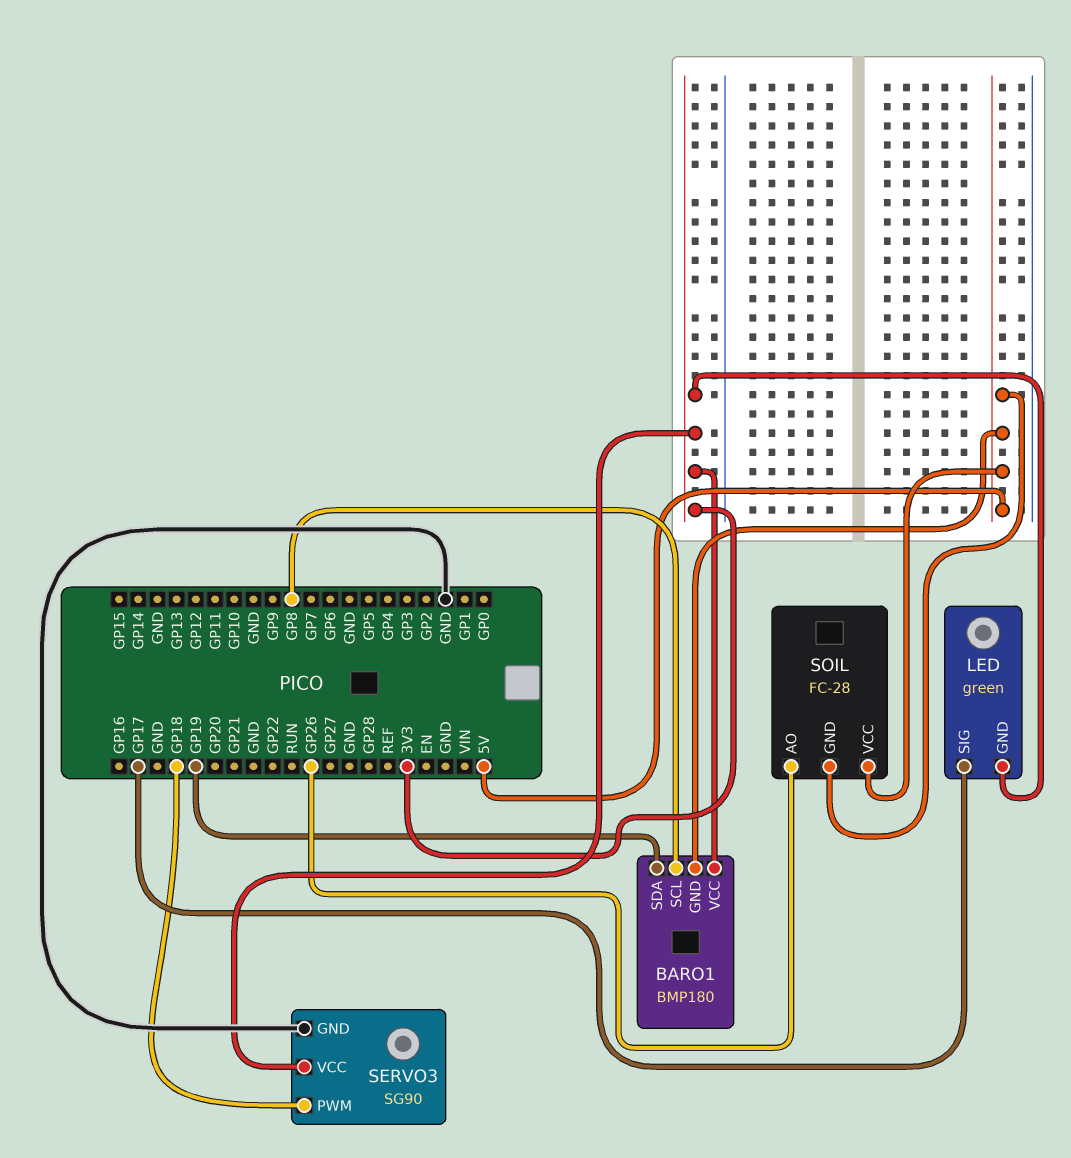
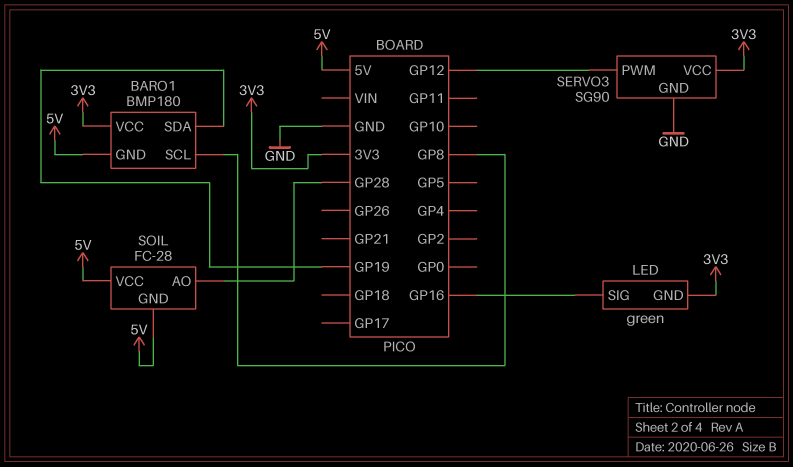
LED pin SIG: GP17 -> GP16
SERVO3 pin PWM: GP18 -> GP12
SOIL pin AO: GP26 -> GP28

